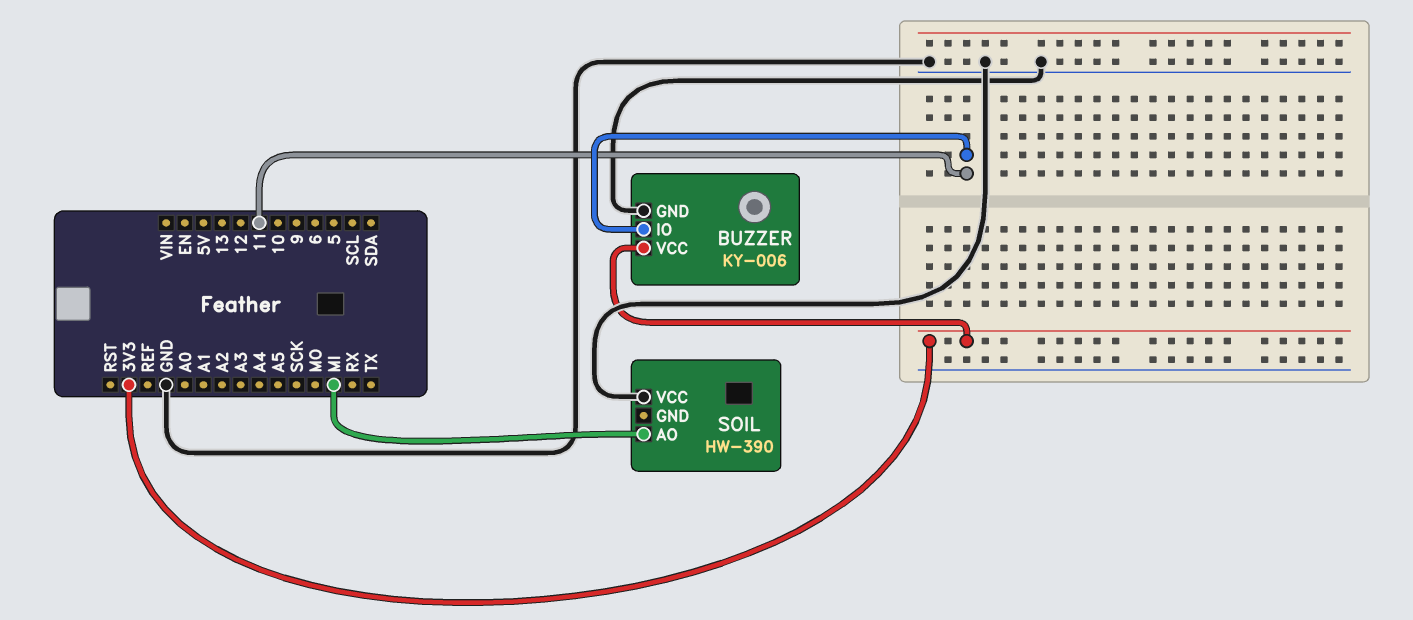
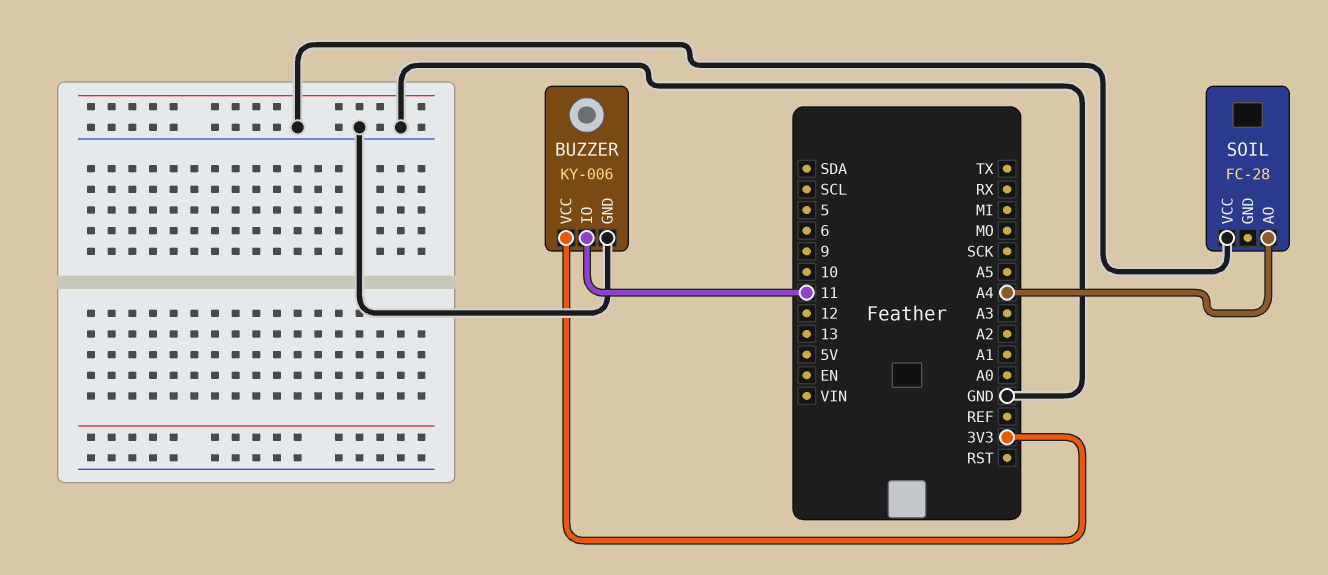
SOIL: HW-390 -> FC-28
SOIL pin AO: MI -> A4

